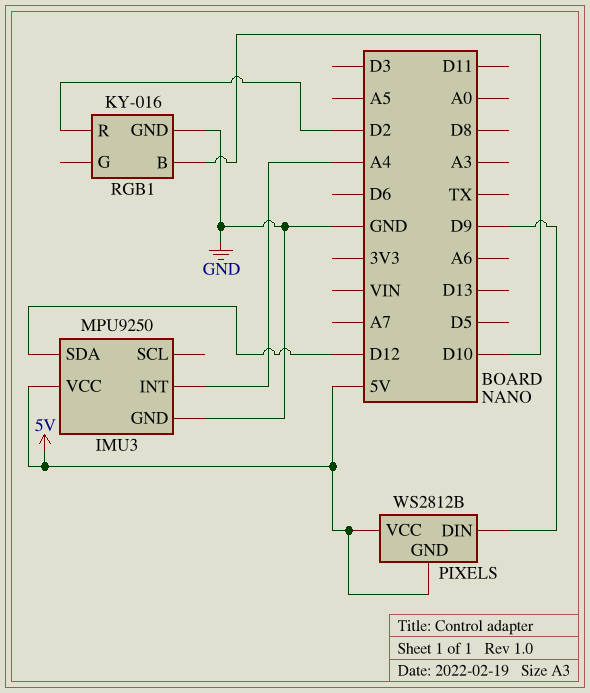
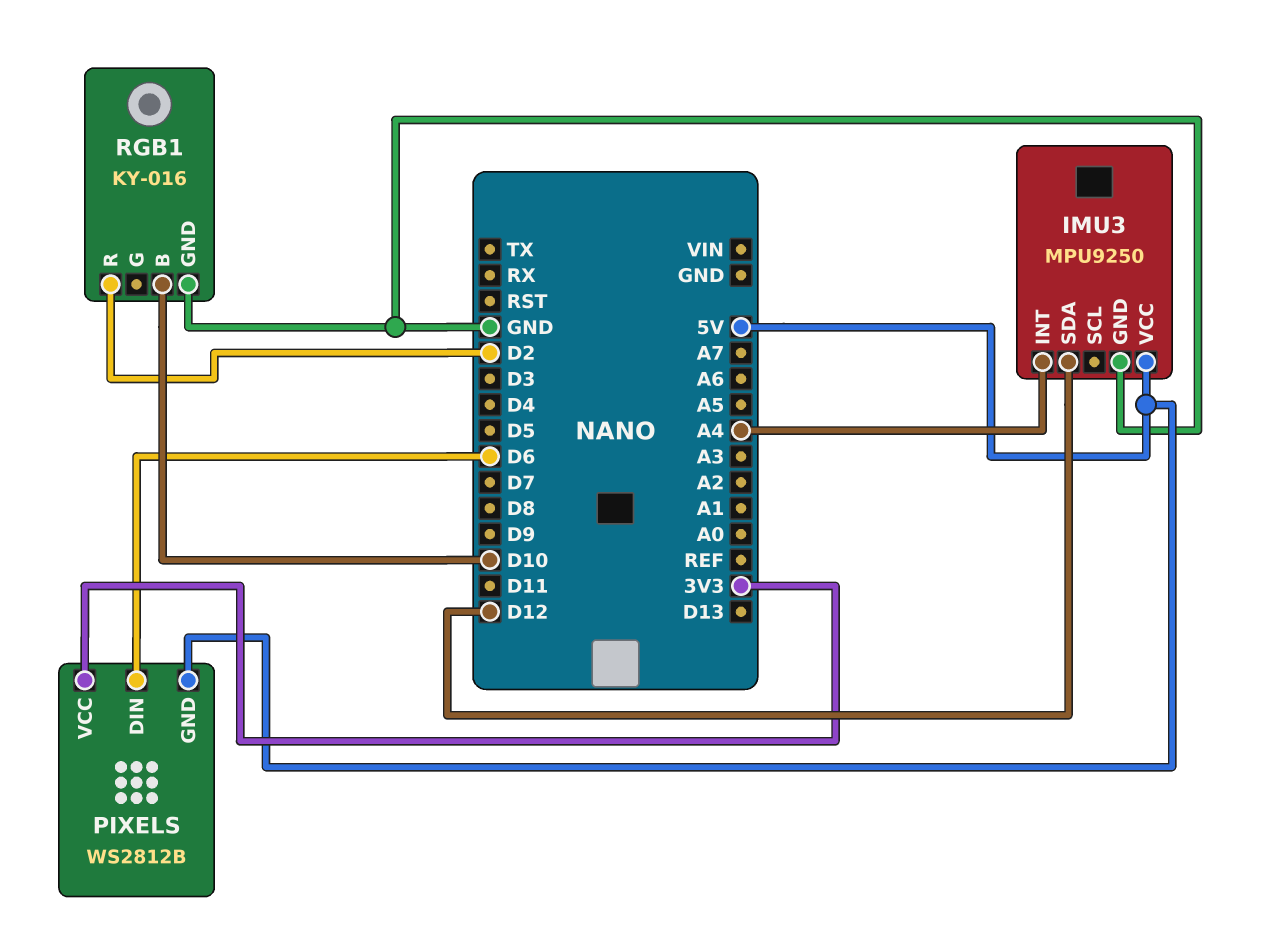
PIXELS pin DIN: D9 -> D6
PIXELS pin VCC: 5V -> 3V3

